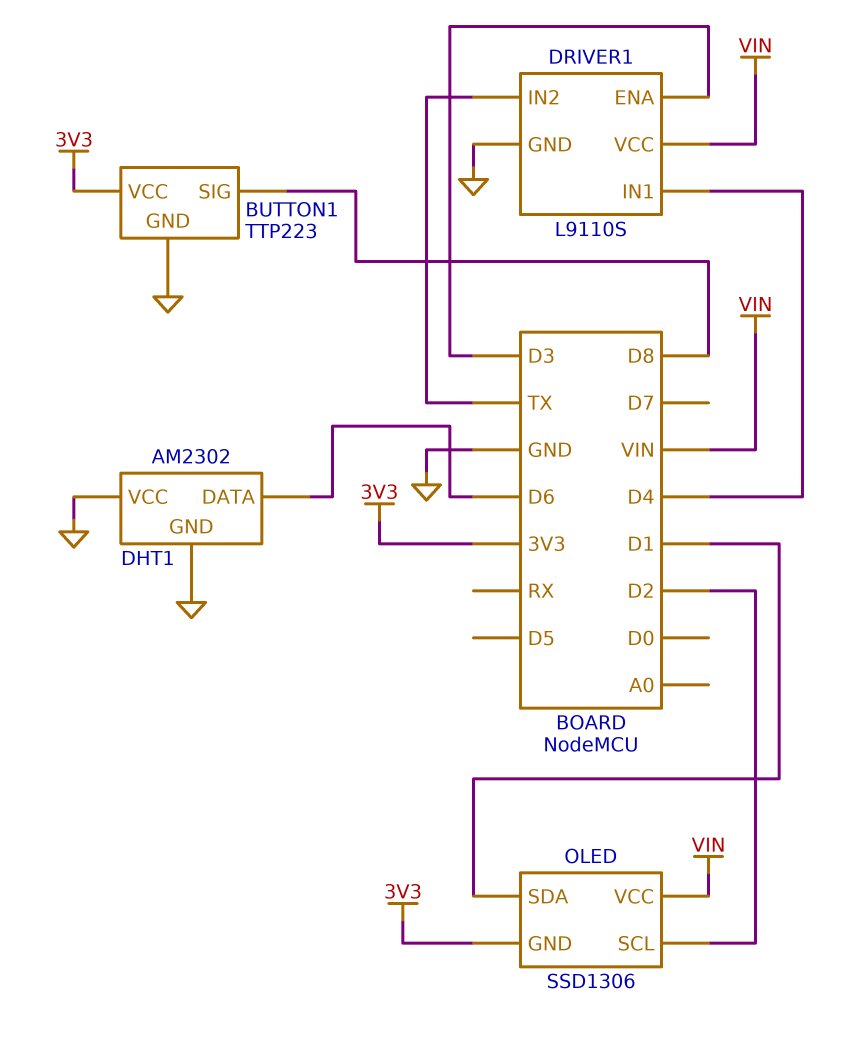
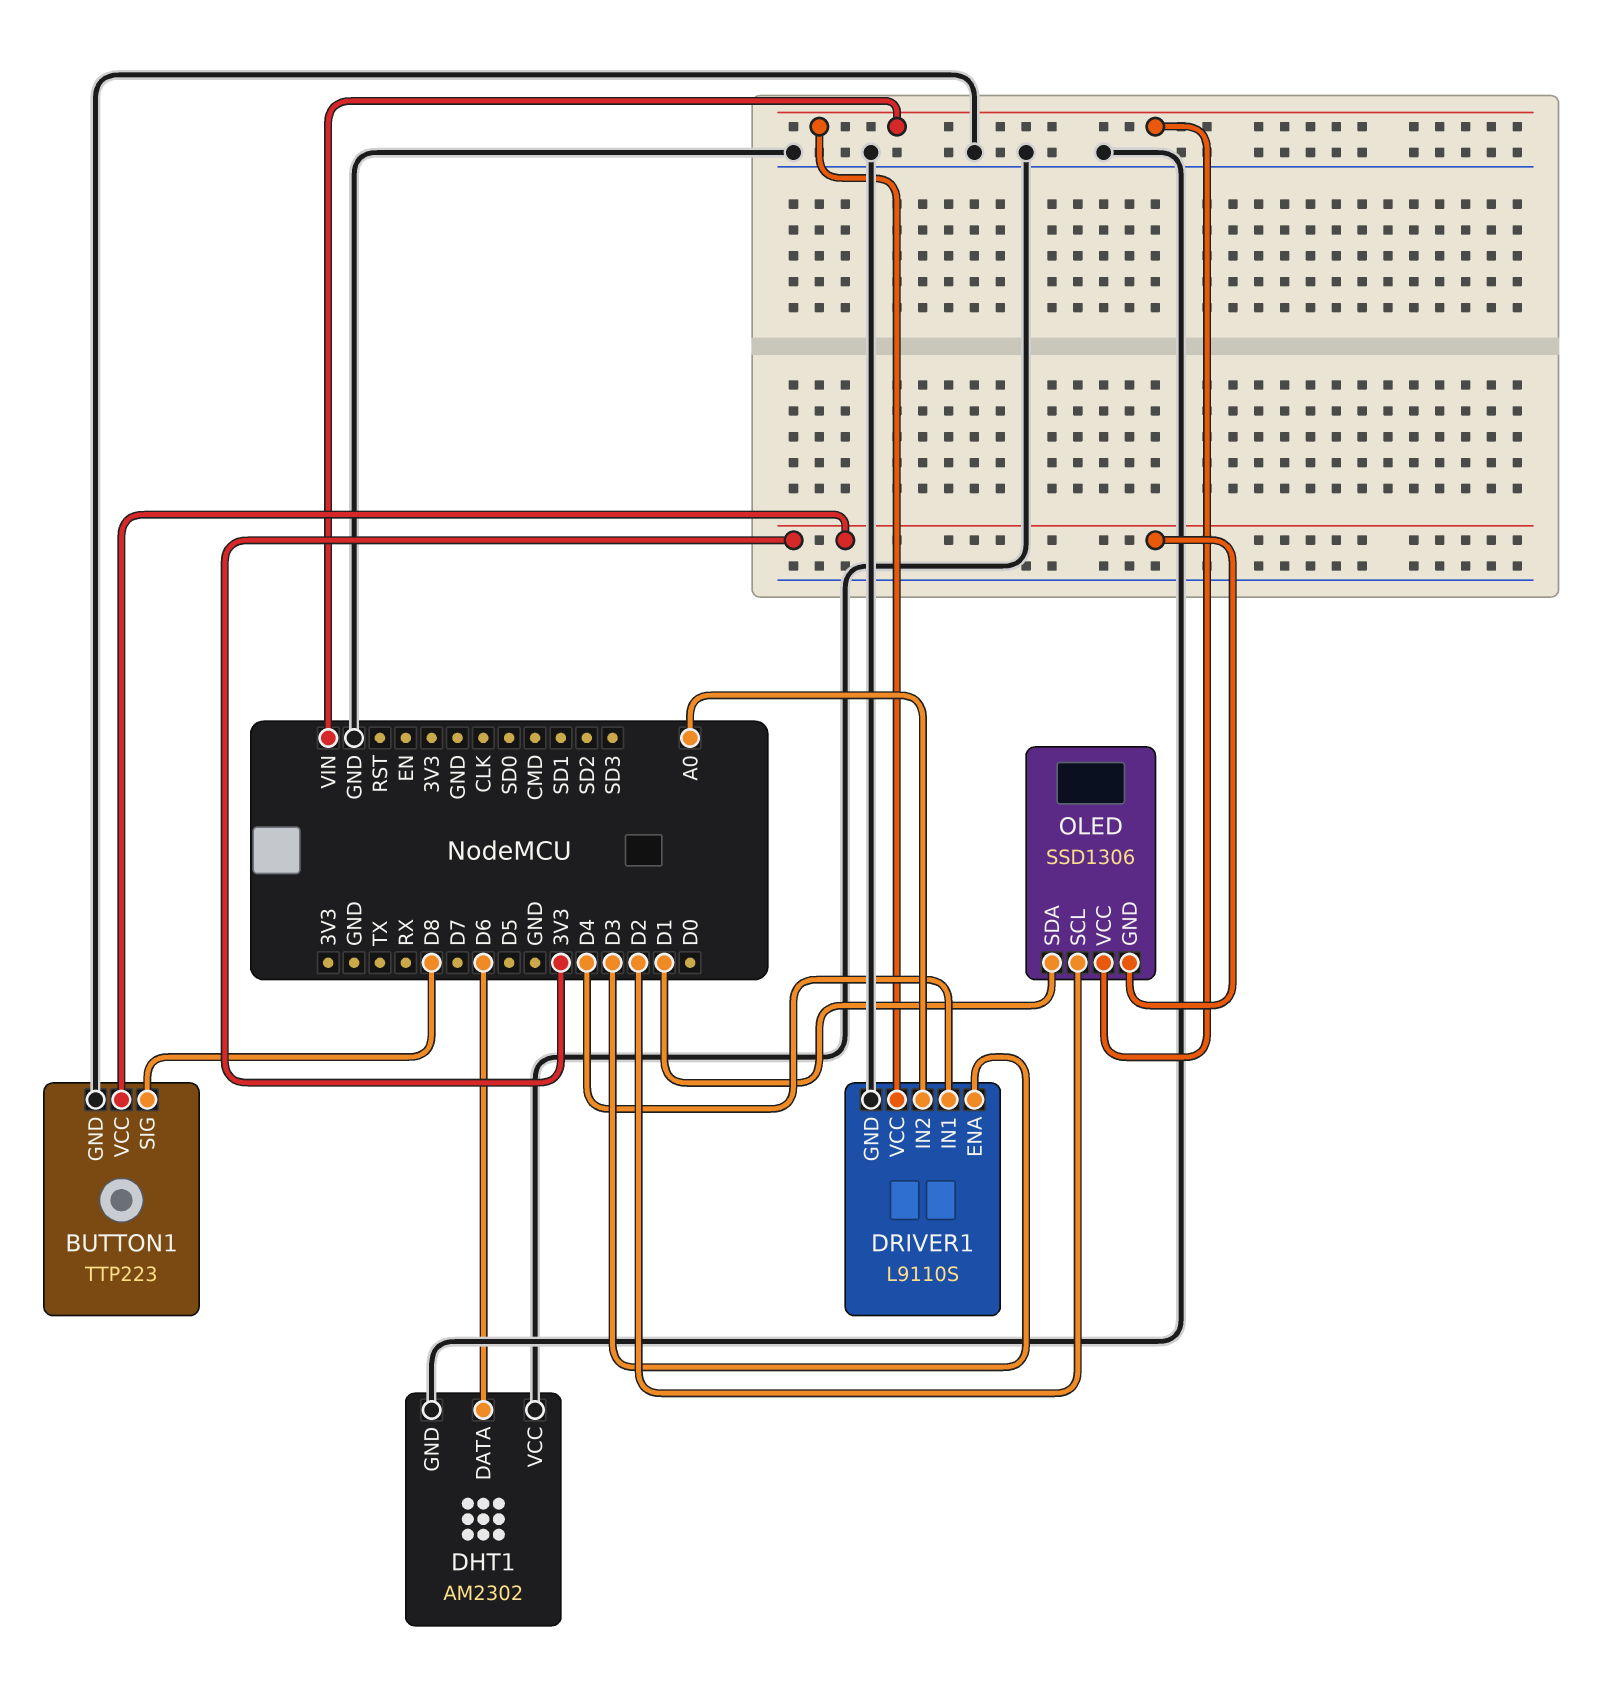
DRIVER1 pin IN2: TX -> A0

